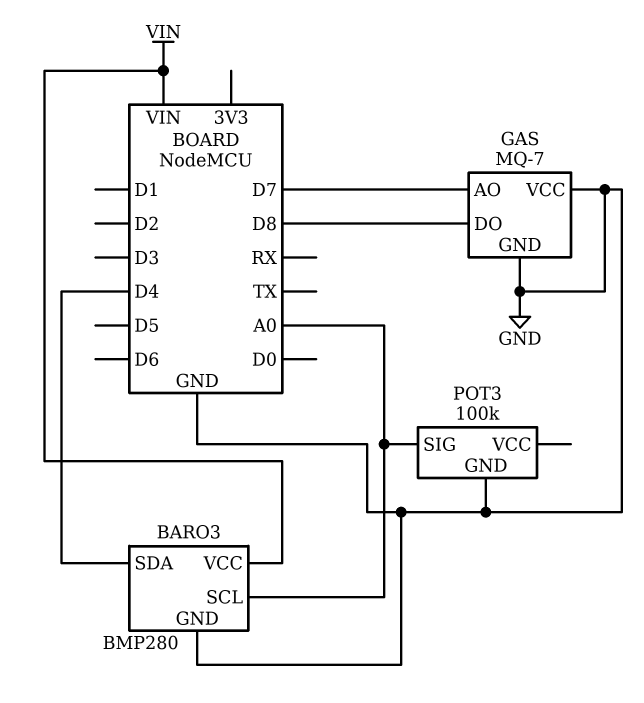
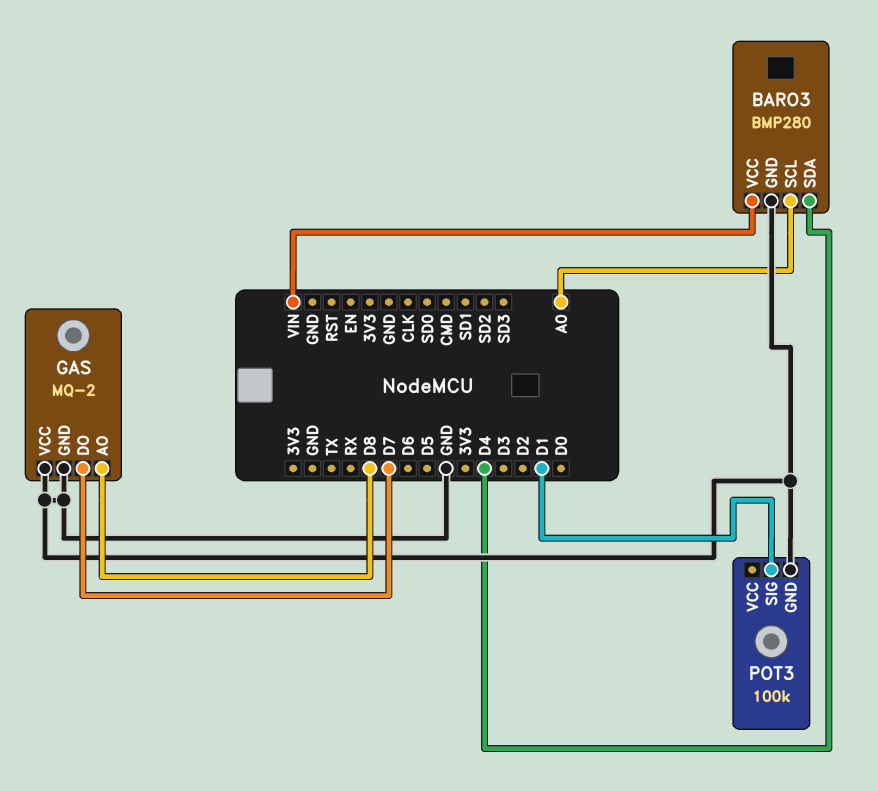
GAS: MQ-7 -> MQ-2
GAS pin AO: D7 -> D8
GAS pin DO: D8 -> D7
POT3 pin SIG: A0 -> D1

